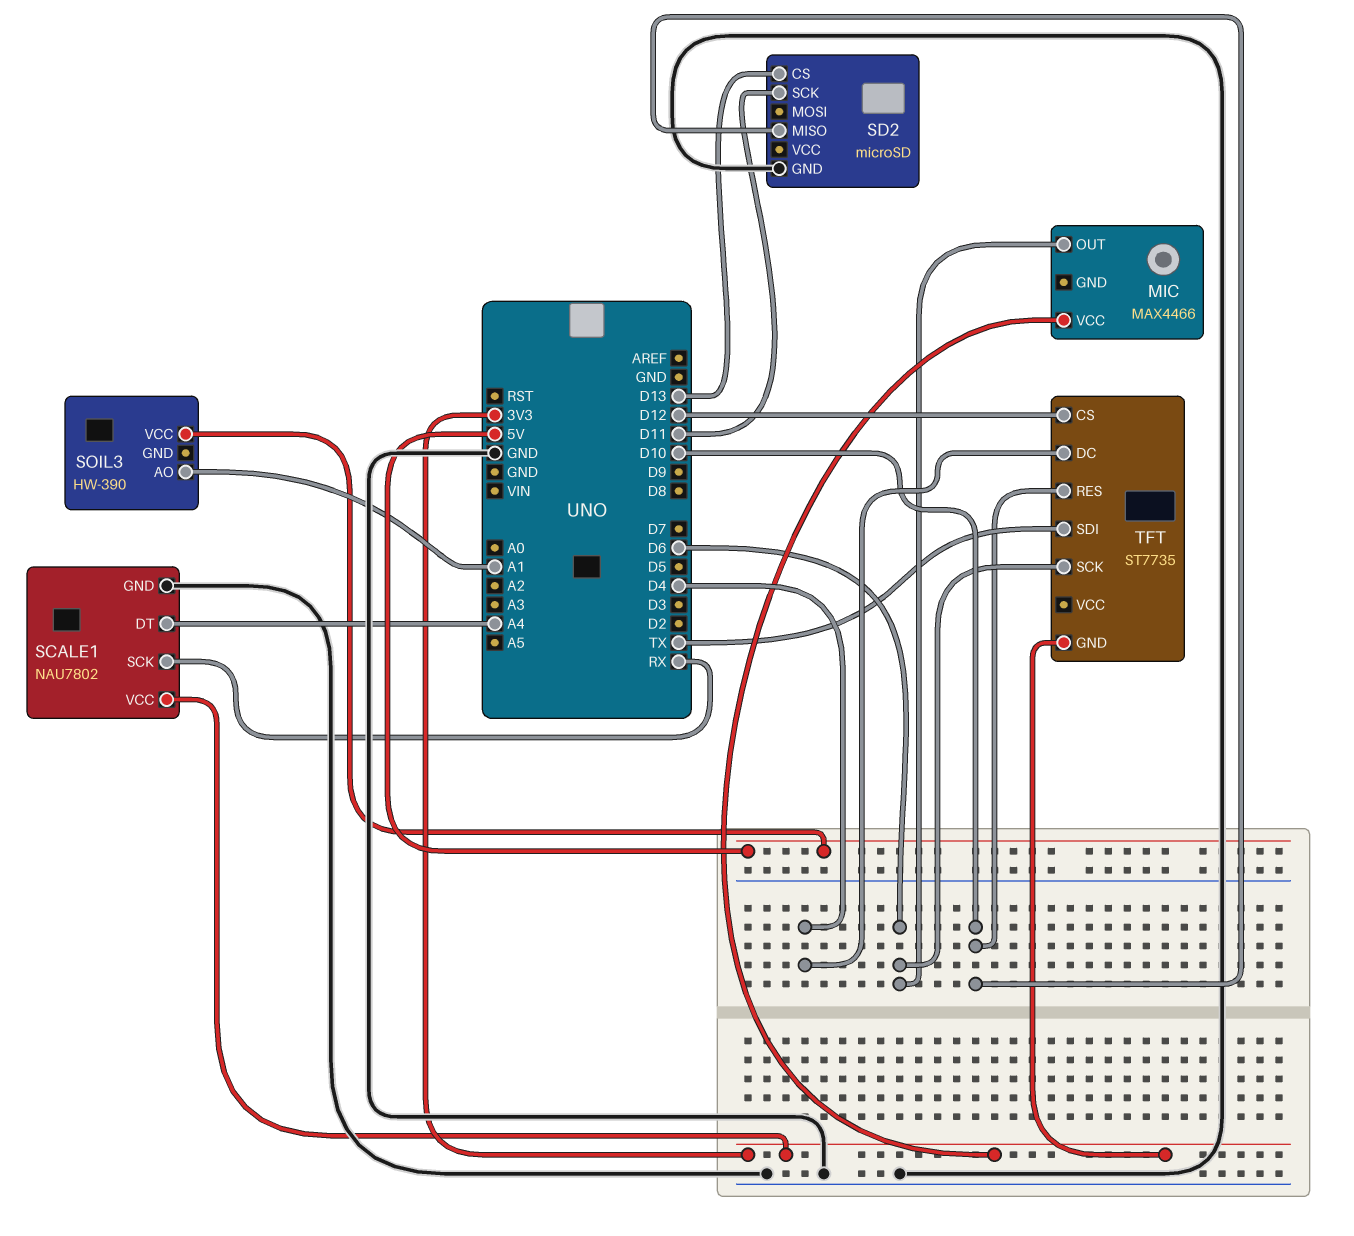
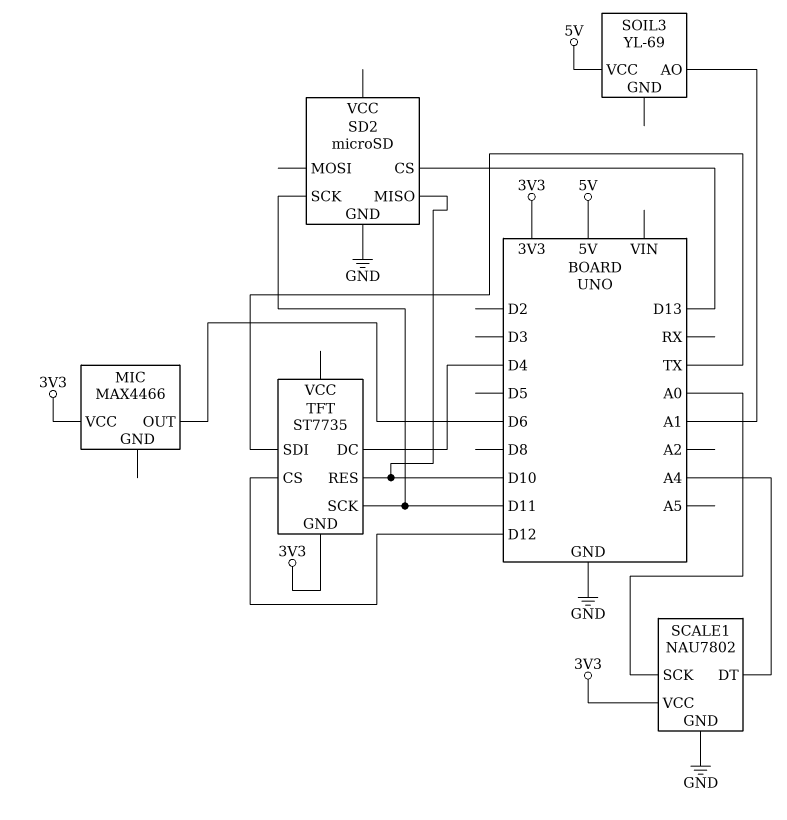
SCALE1 pin SCK: RX -> A0
SOIL3: HW-390 -> YL-69
TFT pin SCK: D6 -> D11

